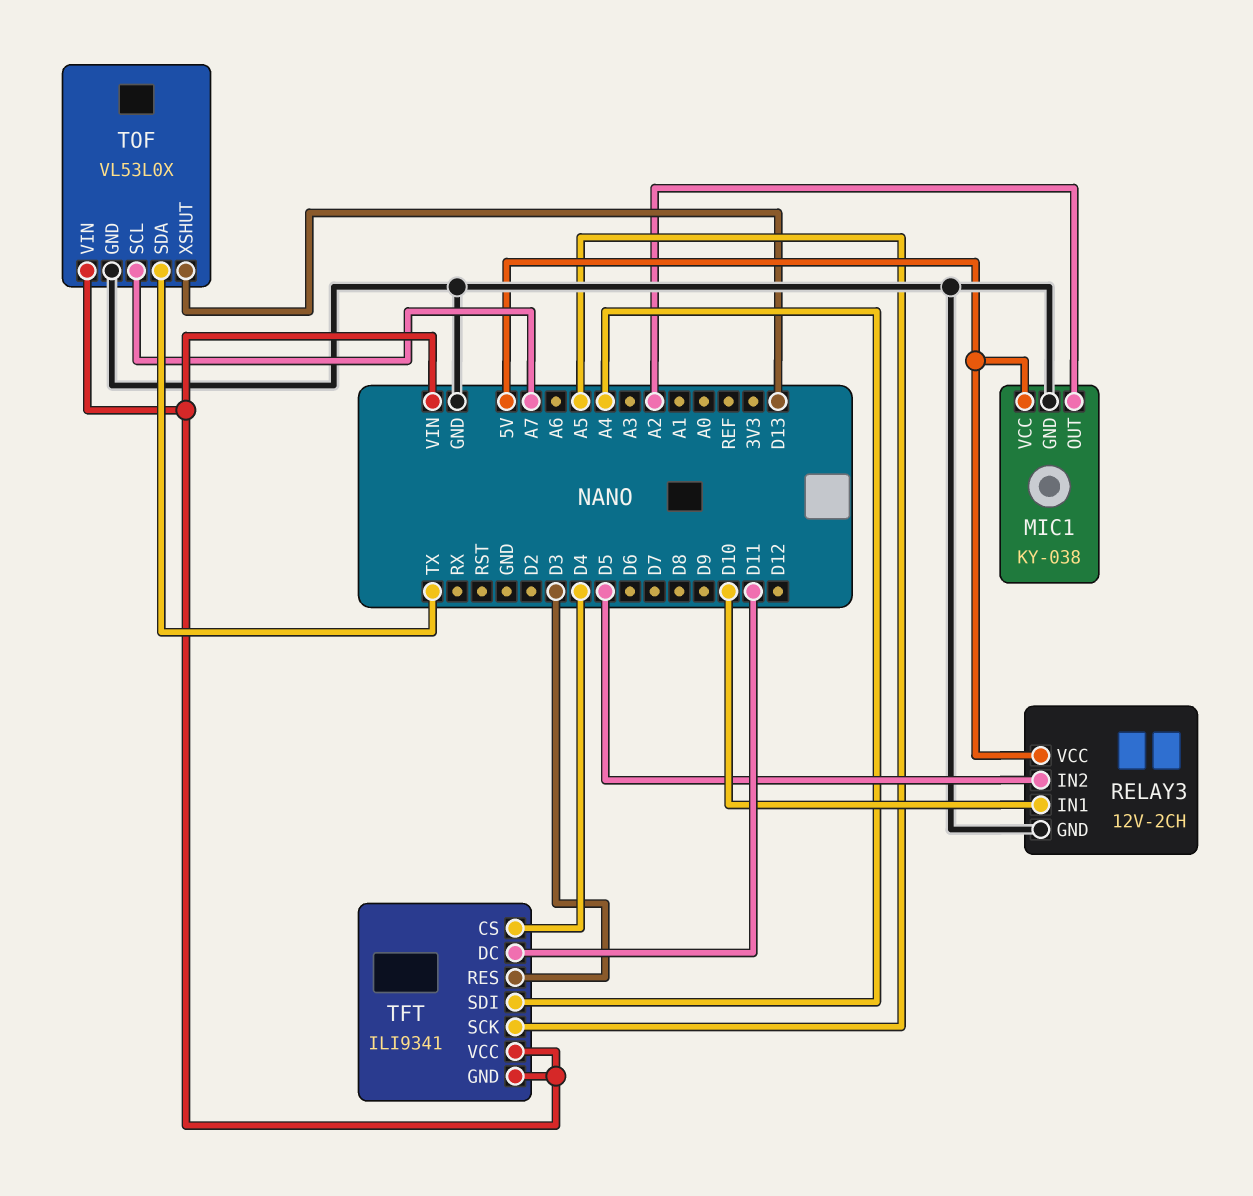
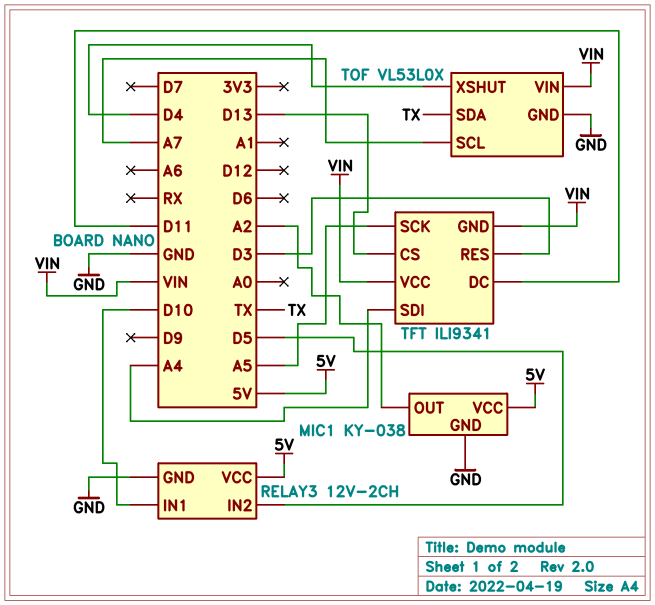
TFT pin CS: D4 -> D13
TOF pin XSHUT: D13 -> D4

